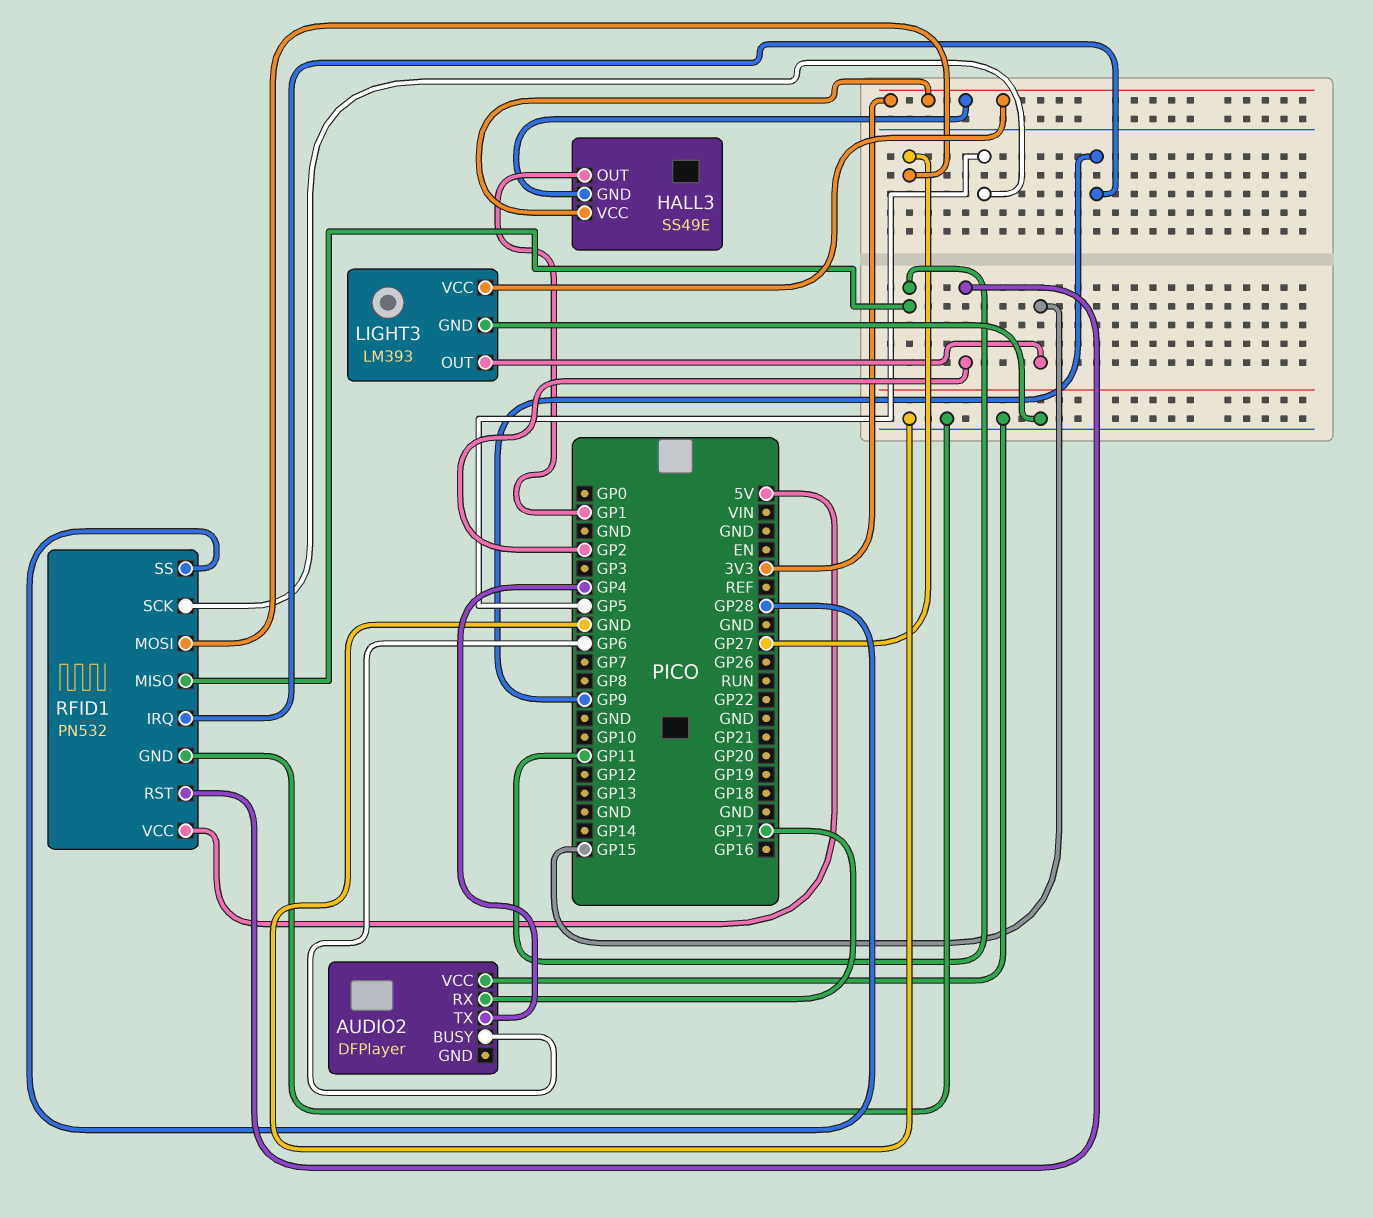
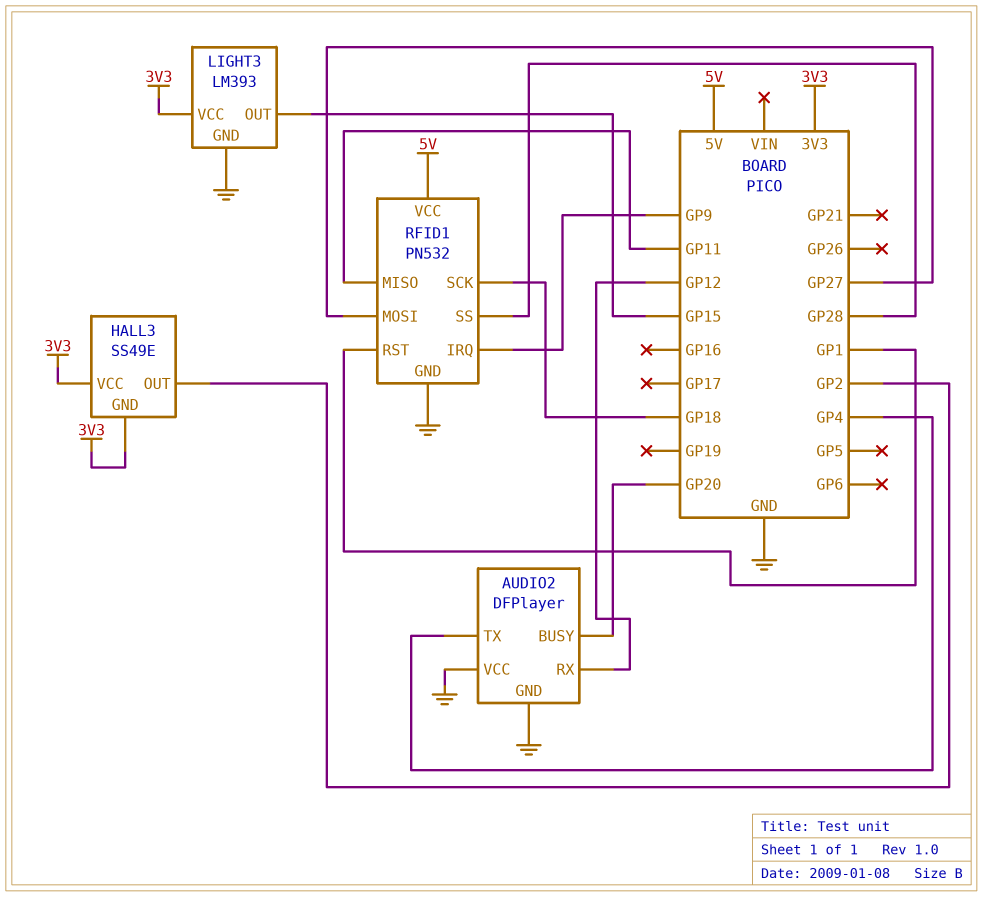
AUDIO2 pin BUSY: GP6 -> GP20
AUDIO2 pin GND: none -> GND
AUDIO2 pin RX: GP17 -> GP12
HALL3 pin OUT: GP1 -> GP2
RFID1 pin RST: GP2 -> GP1
RFID1 pin SCK: GP5 -> GP18

